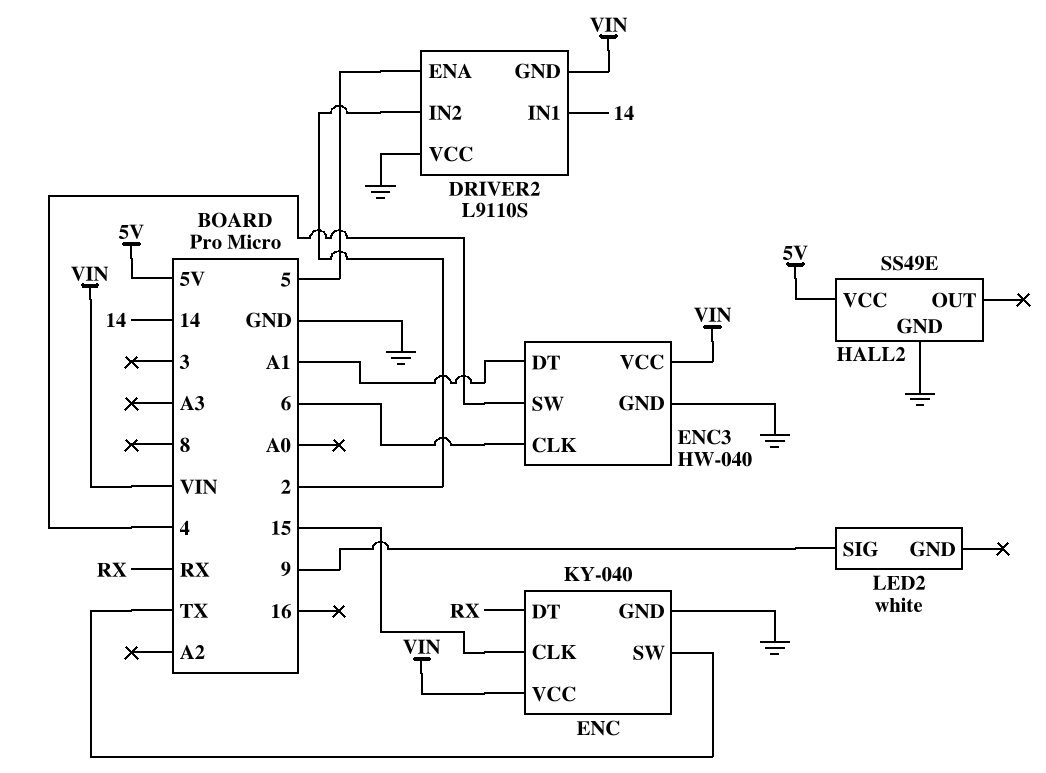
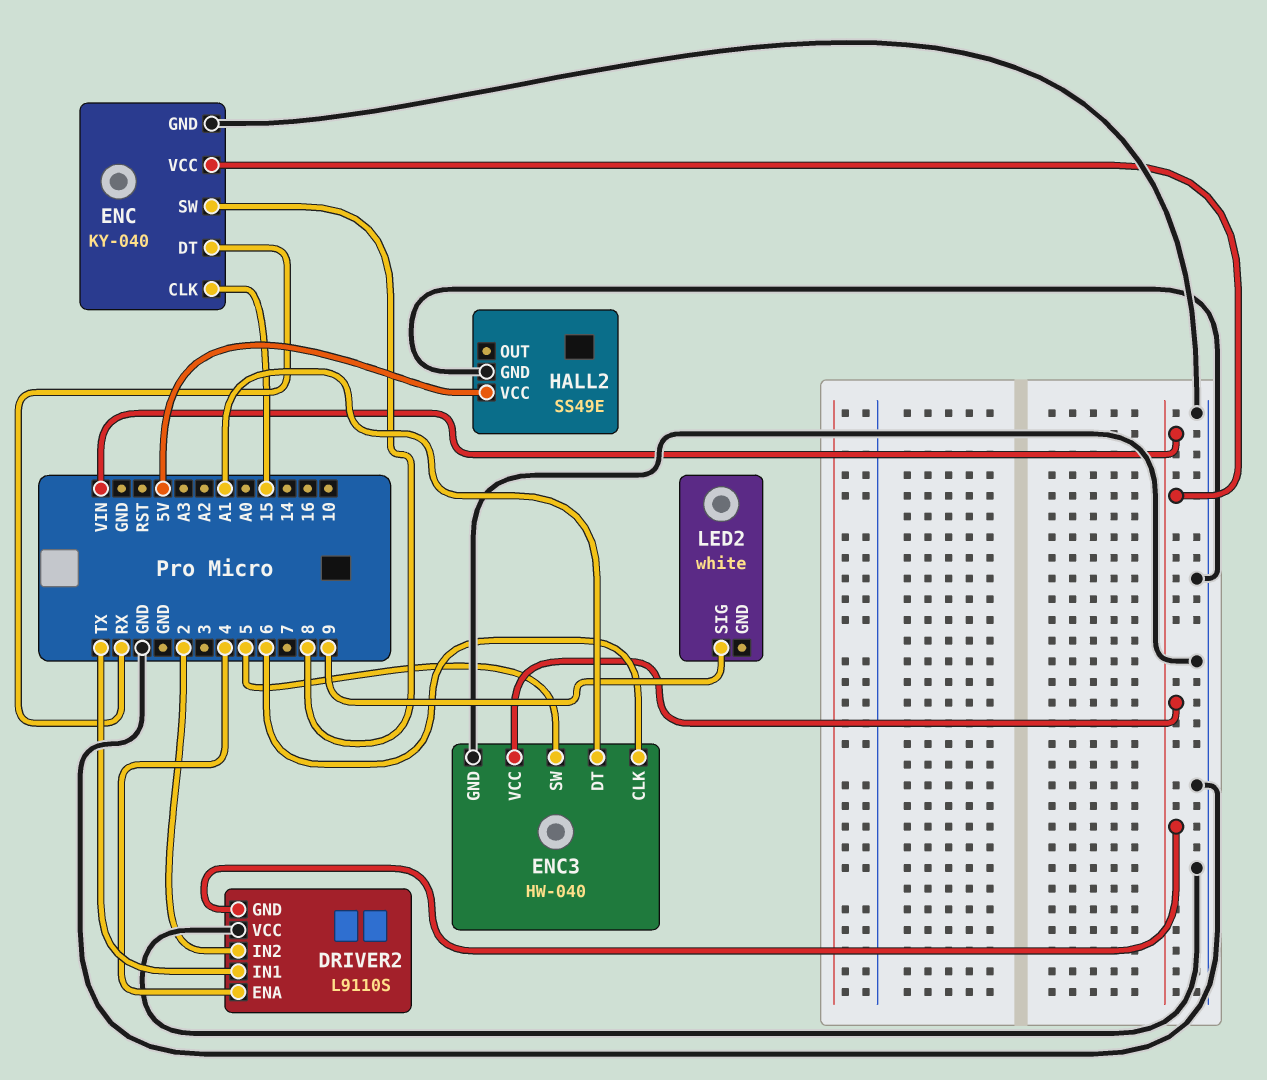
DRIVER2 pin ENA: 5 -> 4
DRIVER2 pin IN1: 14 -> TX
ENC pin SW: TX -> 8
ENC3 pin SW: 4 -> 5

